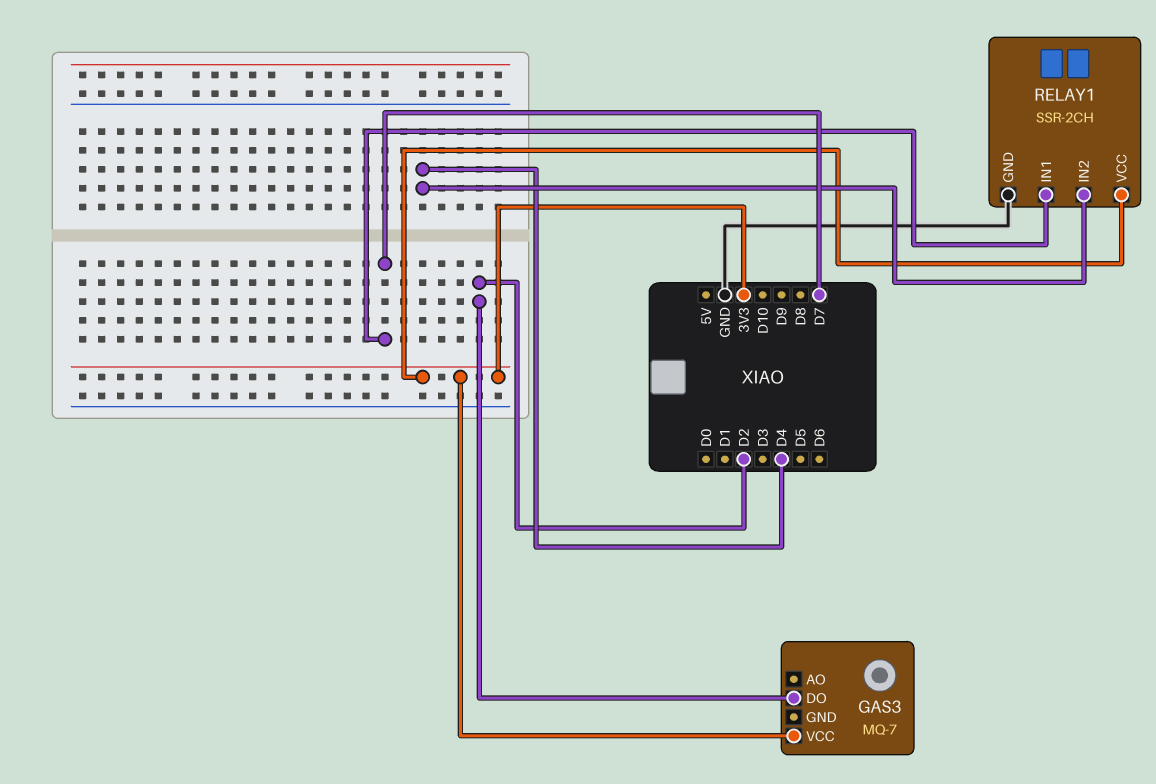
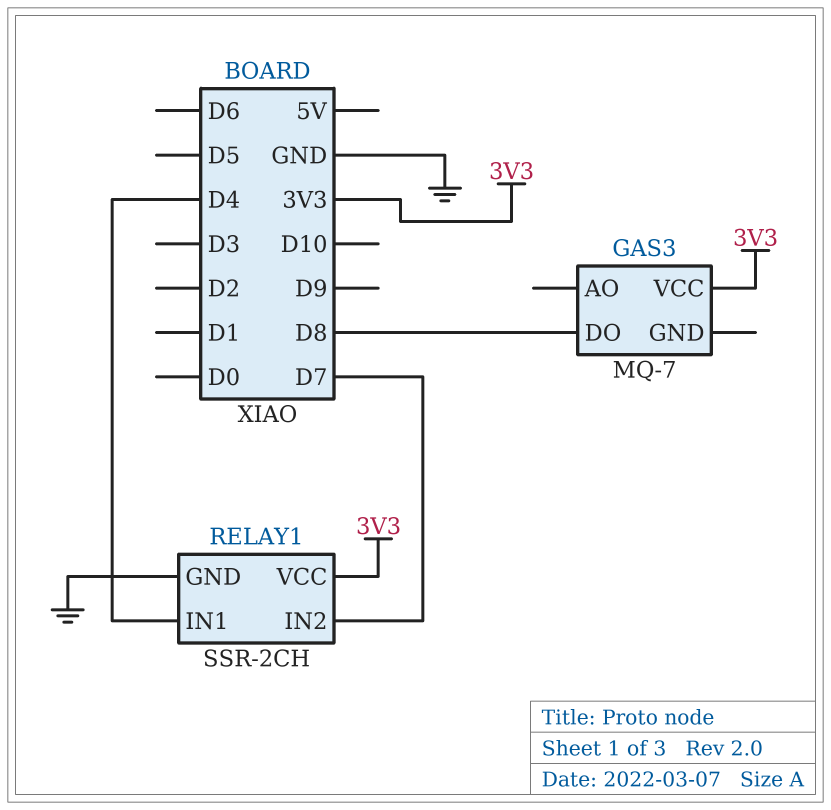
GAS3 pin DO: D2 -> D8
RELAY1 pin IN1: D7 -> D4
RELAY1 pin IN2: D4 -> D7

